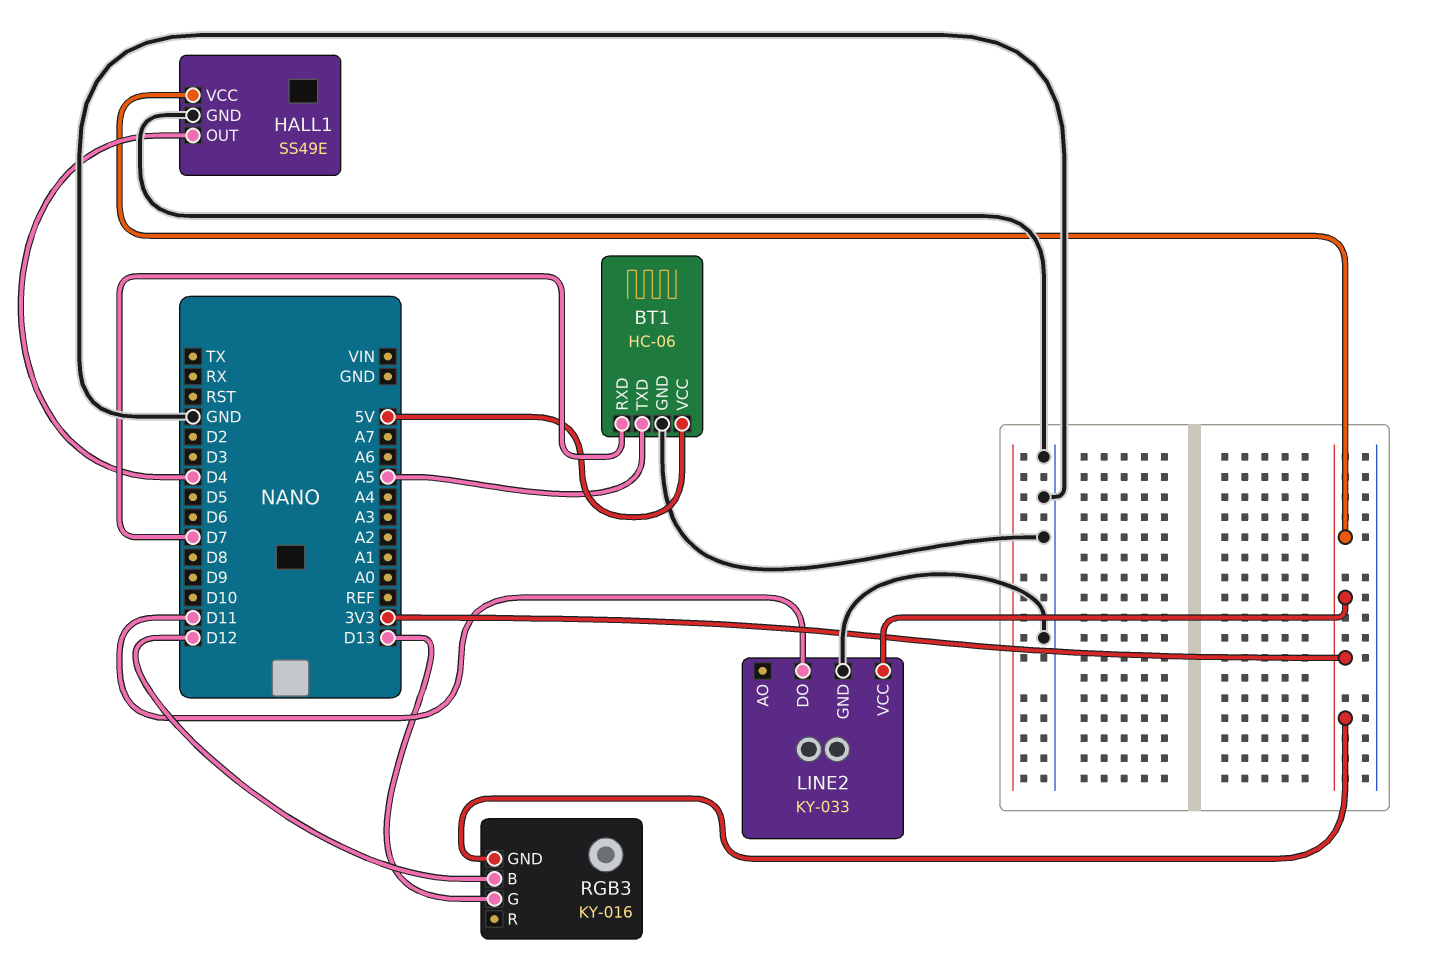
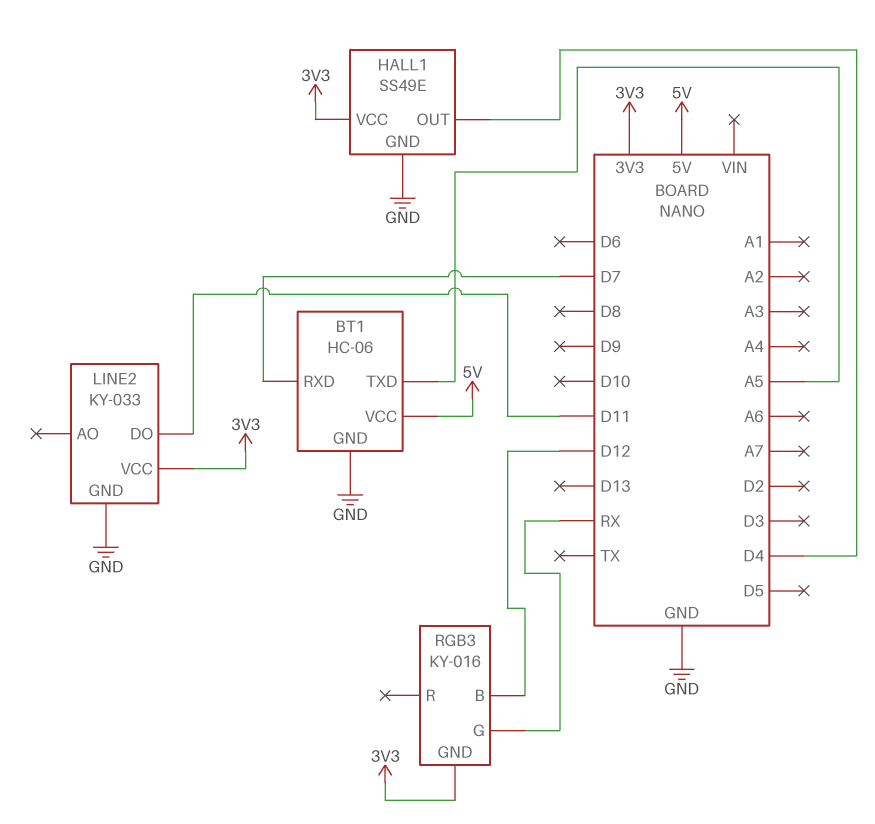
RGB3 pin G: D13 -> RX

